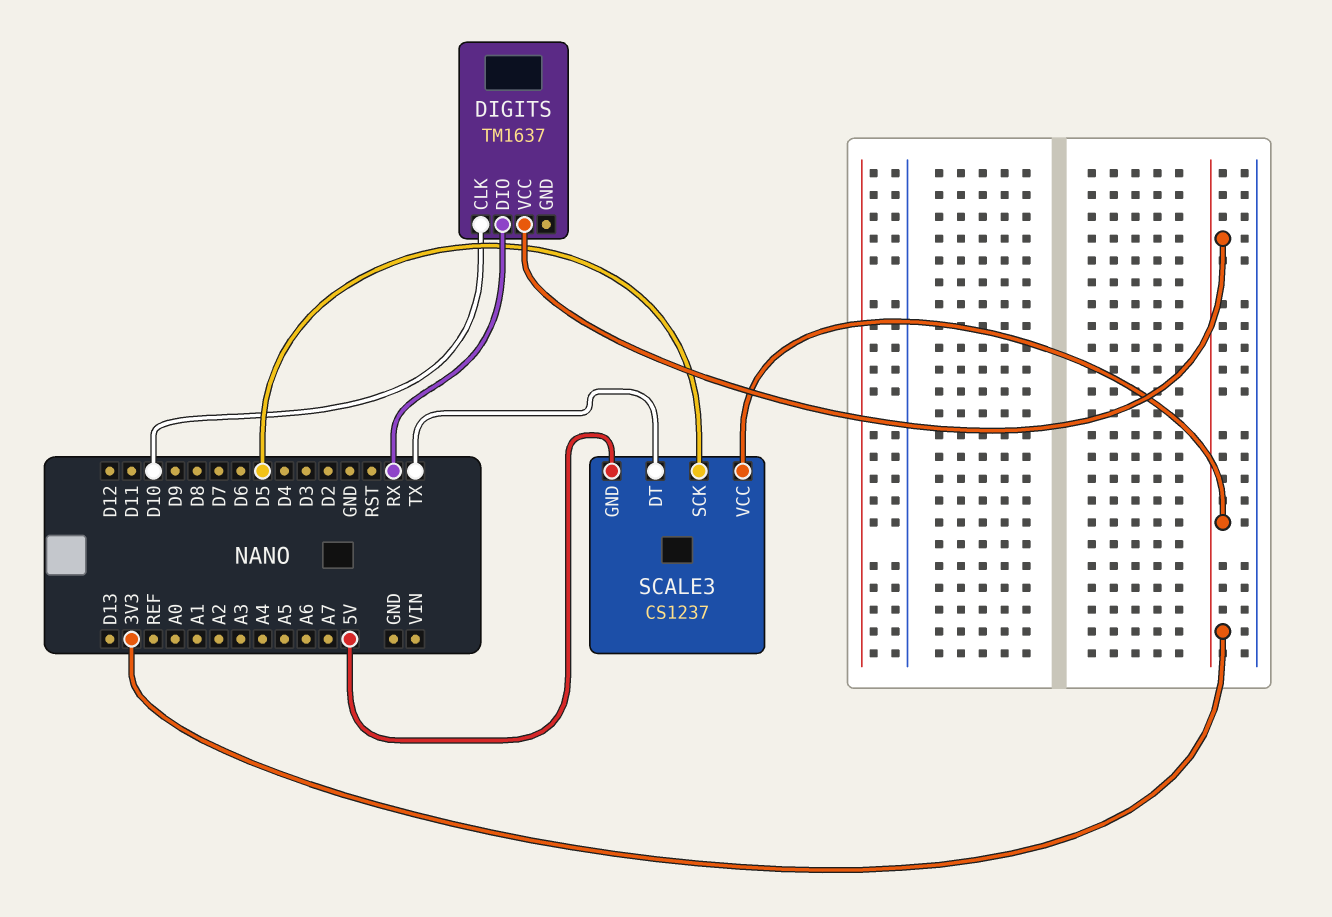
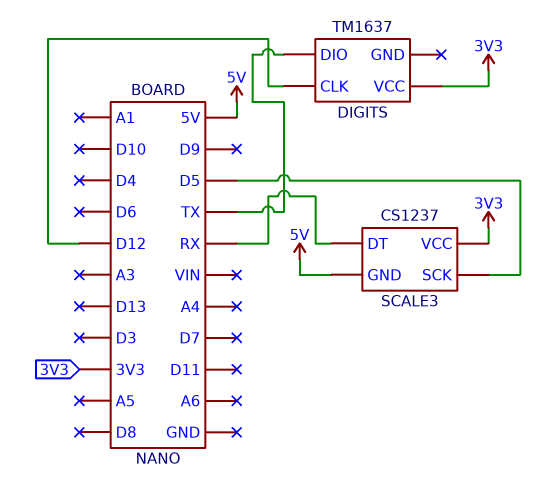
DIGITS pin CLK: D10 -> D12
DIGITS pin DIO: RX -> TX
SCALE3 pin DT: TX -> RX

